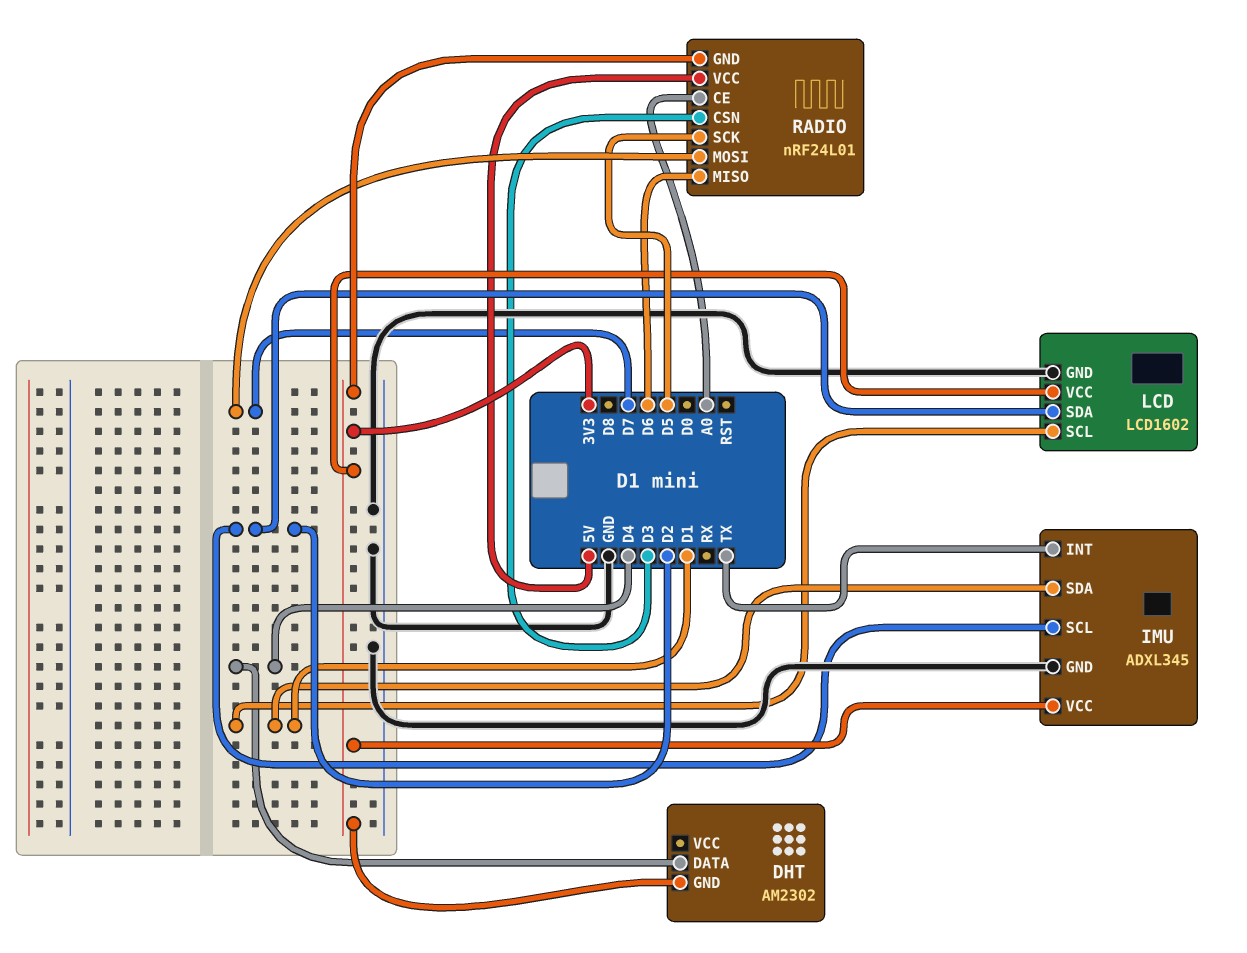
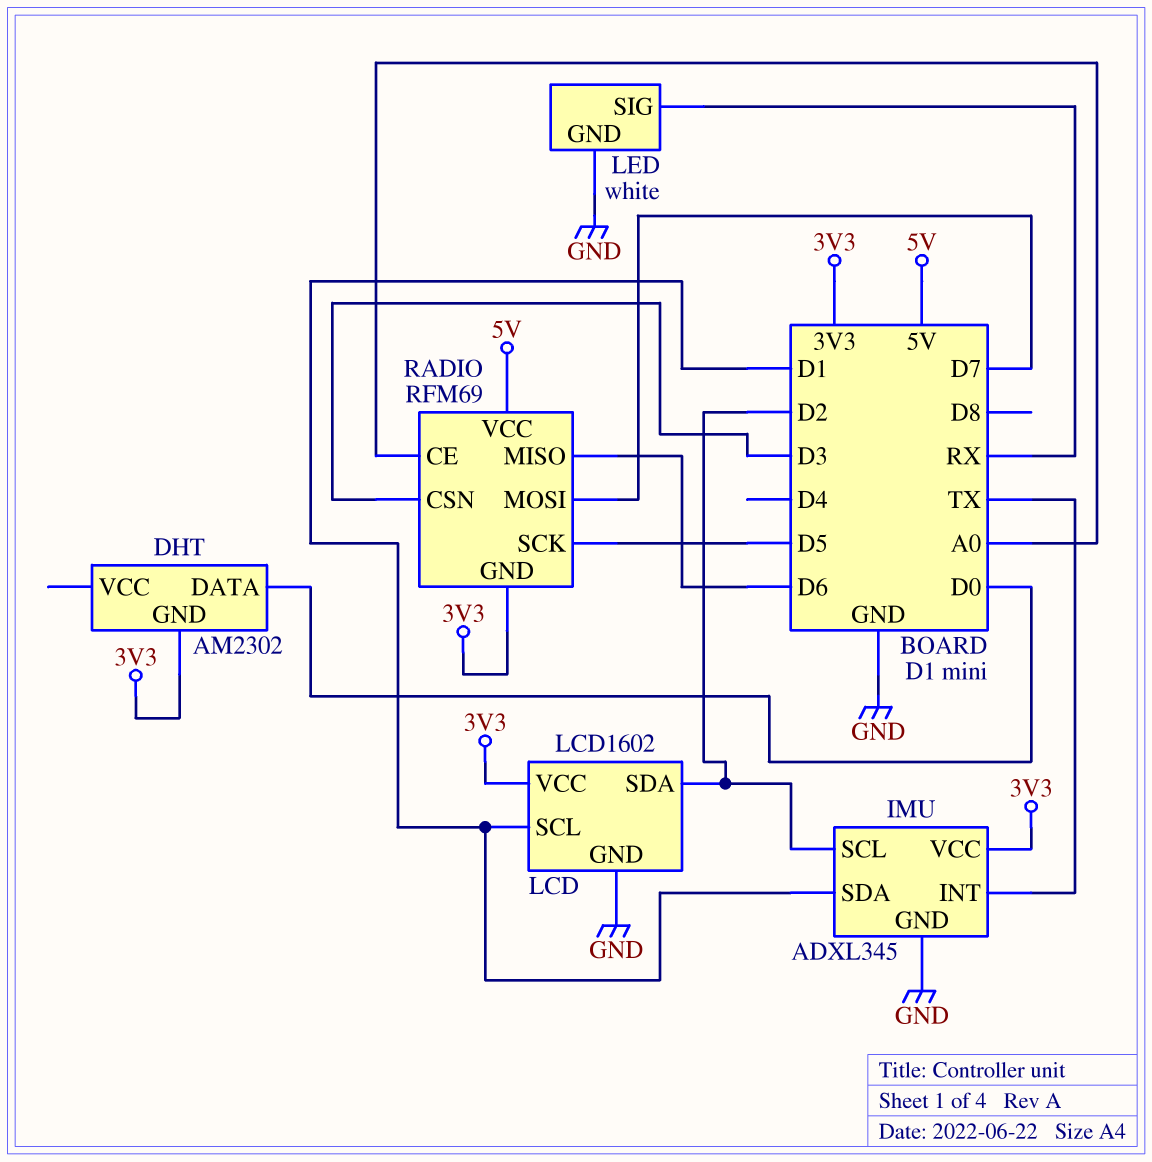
DHT pin DATA: D4 -> D0
LED: none -> white
LED pin GND: none -> GND
LED pin SIG: none -> RX
RADIO: nRF24L01 -> RFM69

